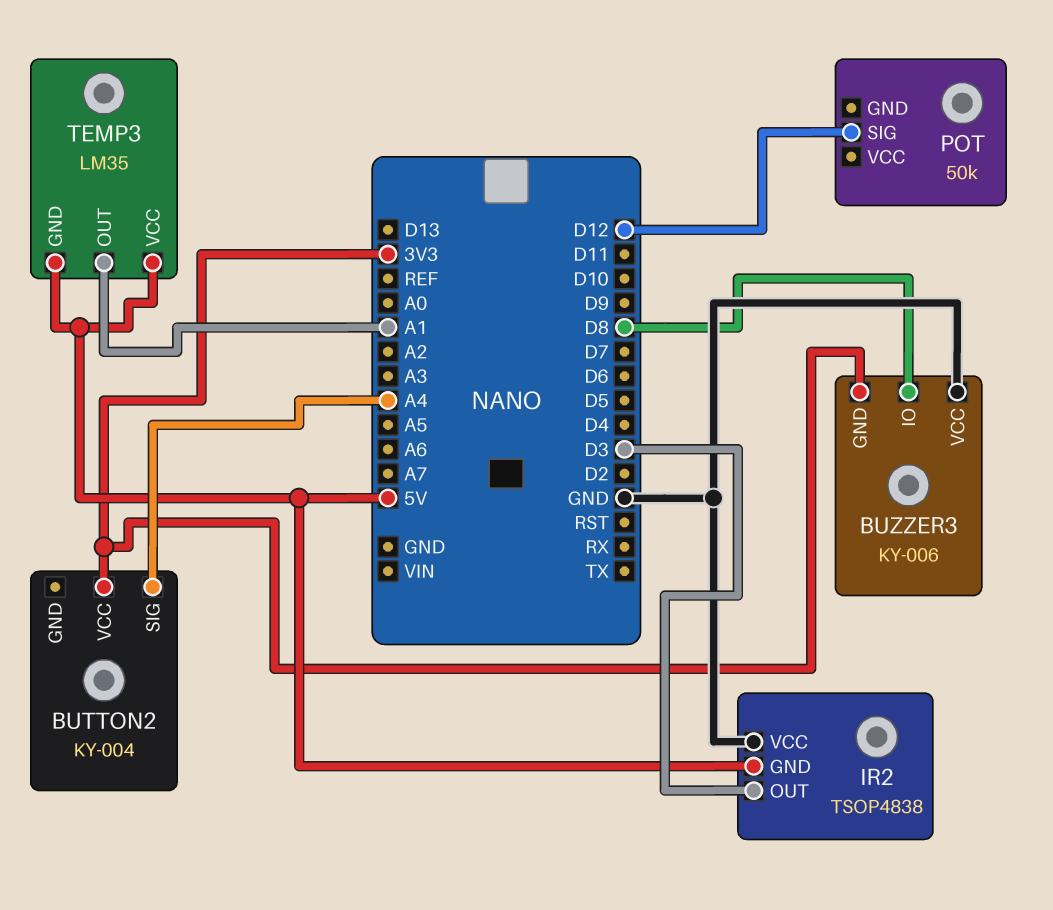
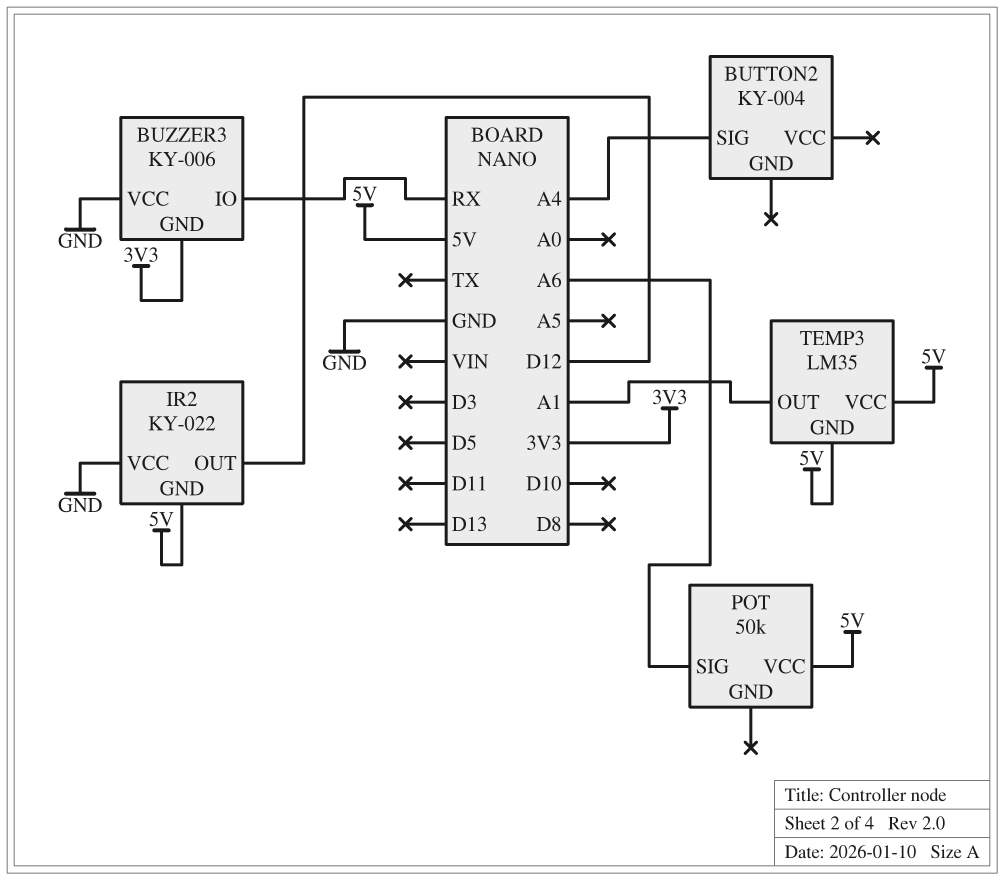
BUTTON2 pin VCC: 3V3 -> none
BUZZER3 pin IO: D8 -> RX
IR2: TSOP4838 -> KY-022
IR2 pin OUT: D3 -> D12
POT pin SIG: D12 -> A6
POT pin VCC: none -> 5V

